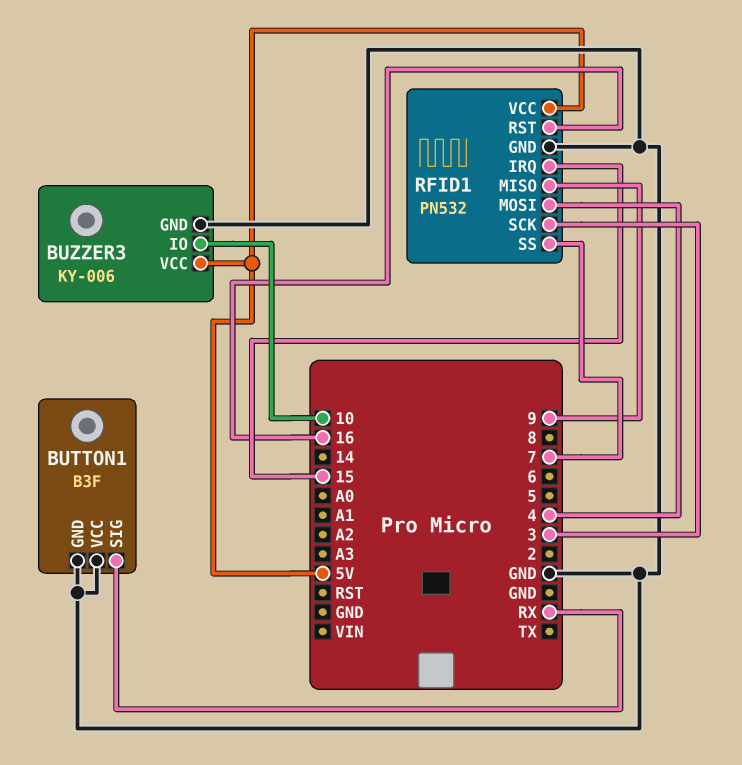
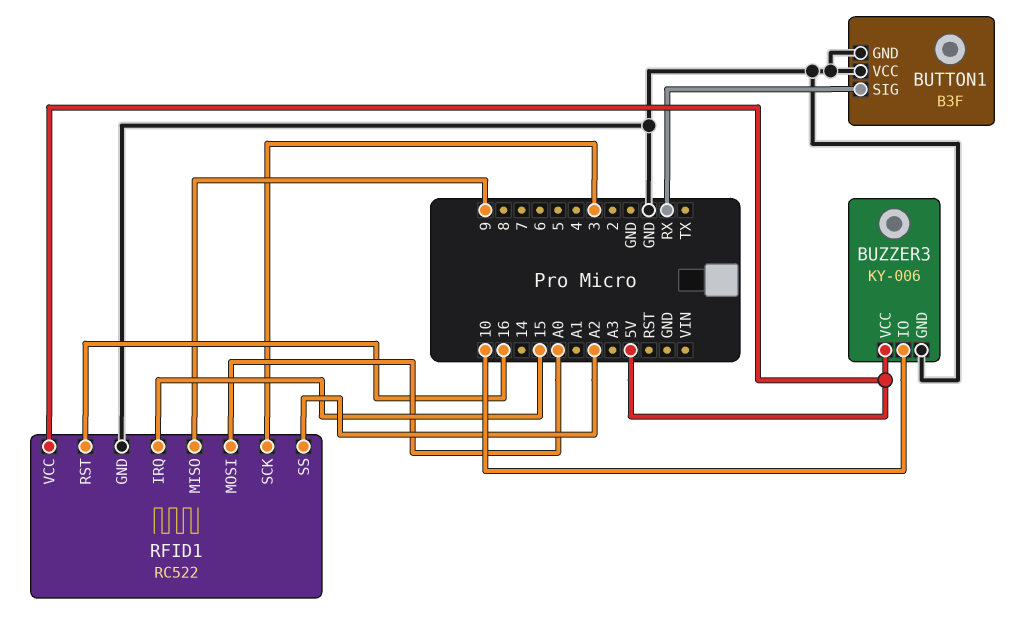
RFID1: PN532 -> RC522
RFID1 pin MOSI: 4 -> A0
RFID1 pin SS: 7 -> A2

